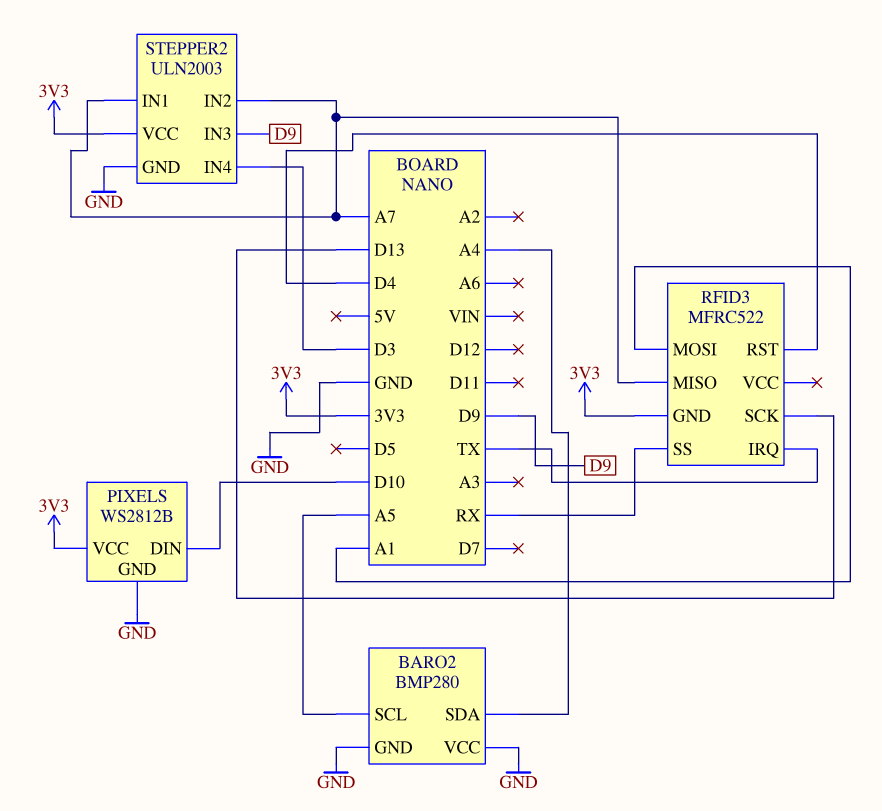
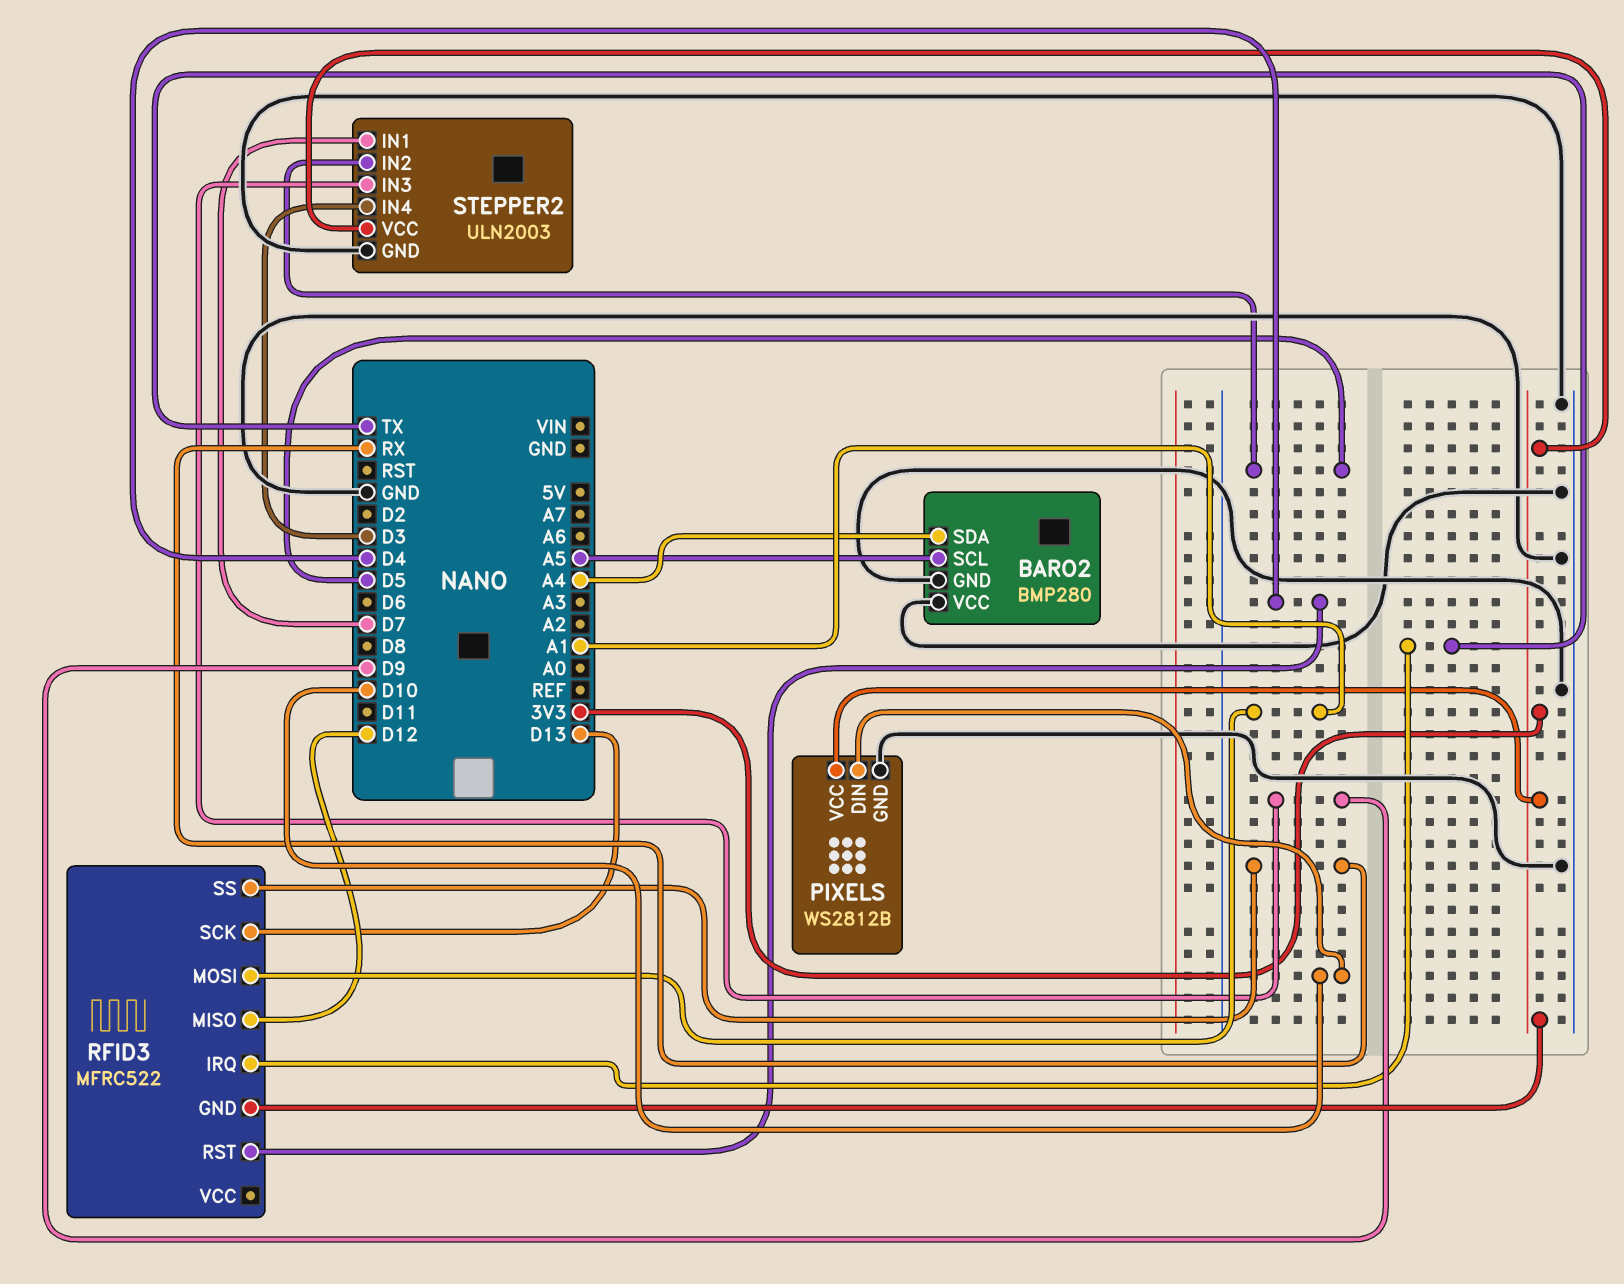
RFID3 pin MISO: A7 -> D12
STEPPER2 pin IN1: A7 -> D7
STEPPER2 pin IN2: A7 -> D5

